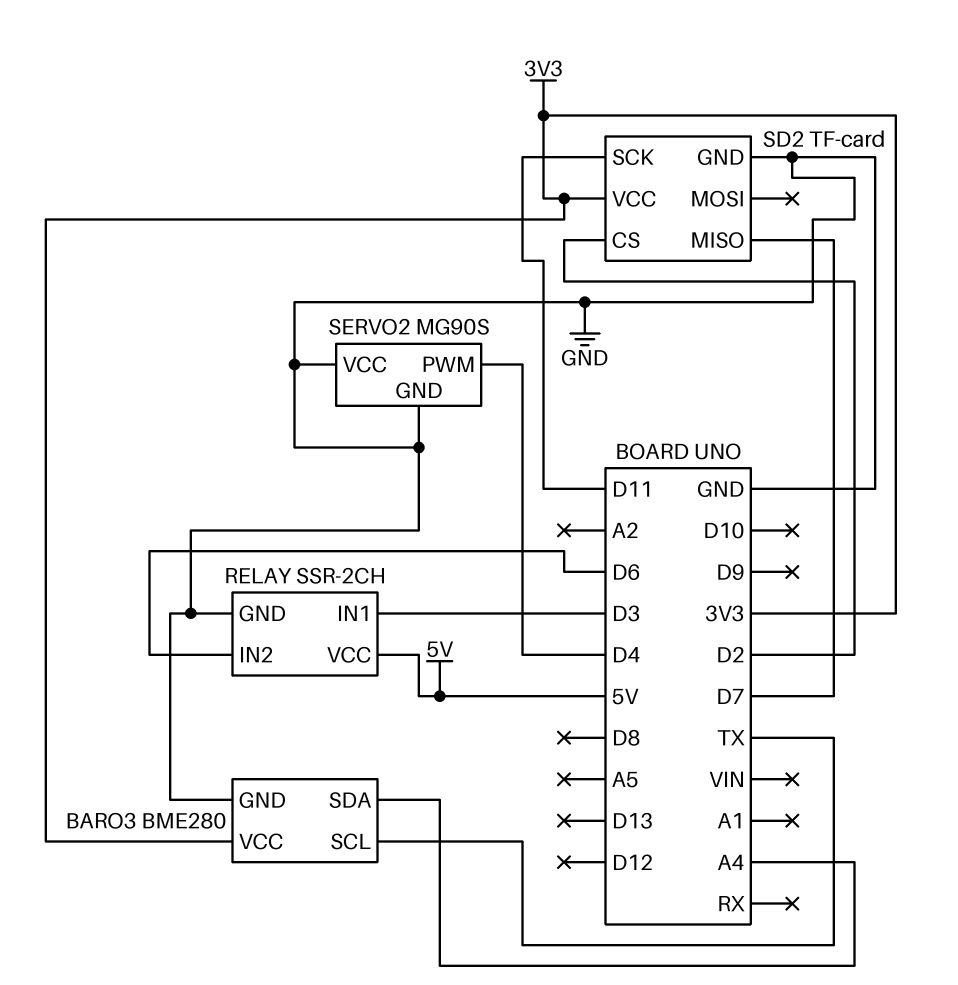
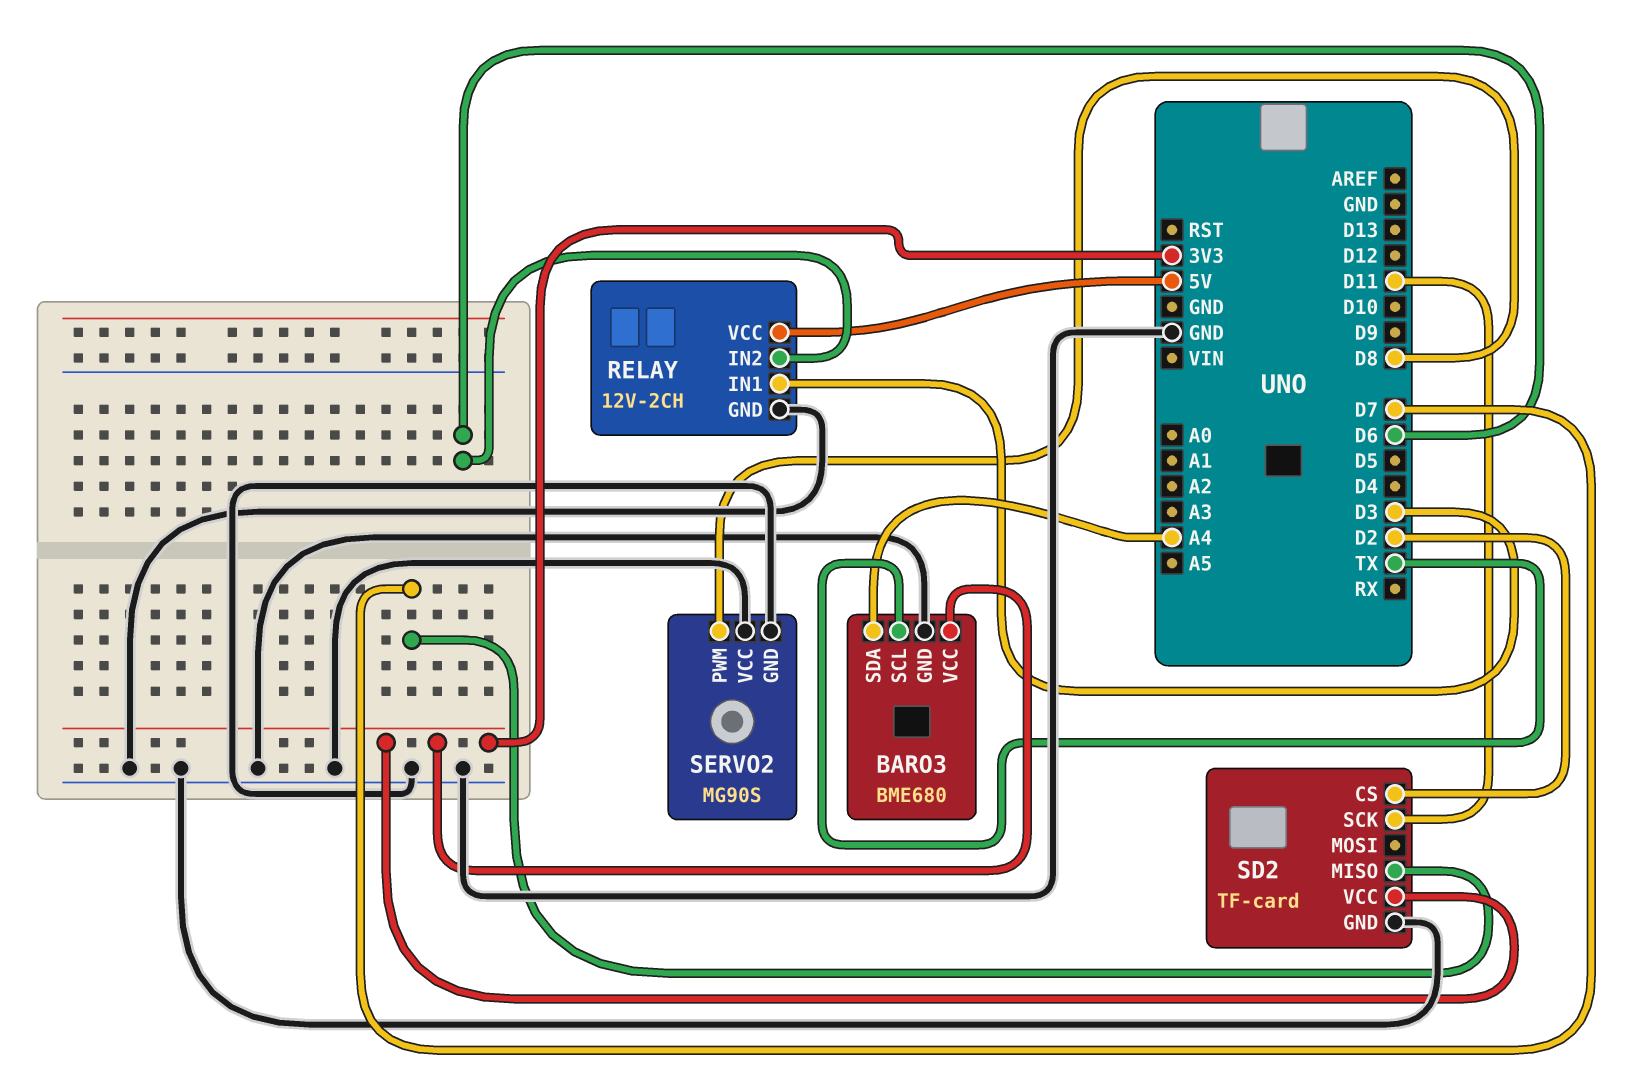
BARO3: BME280 -> BME680
RELAY: SSR-2CH -> 12V-2CH
SERVO2 pin PWM: D4 -> D8

